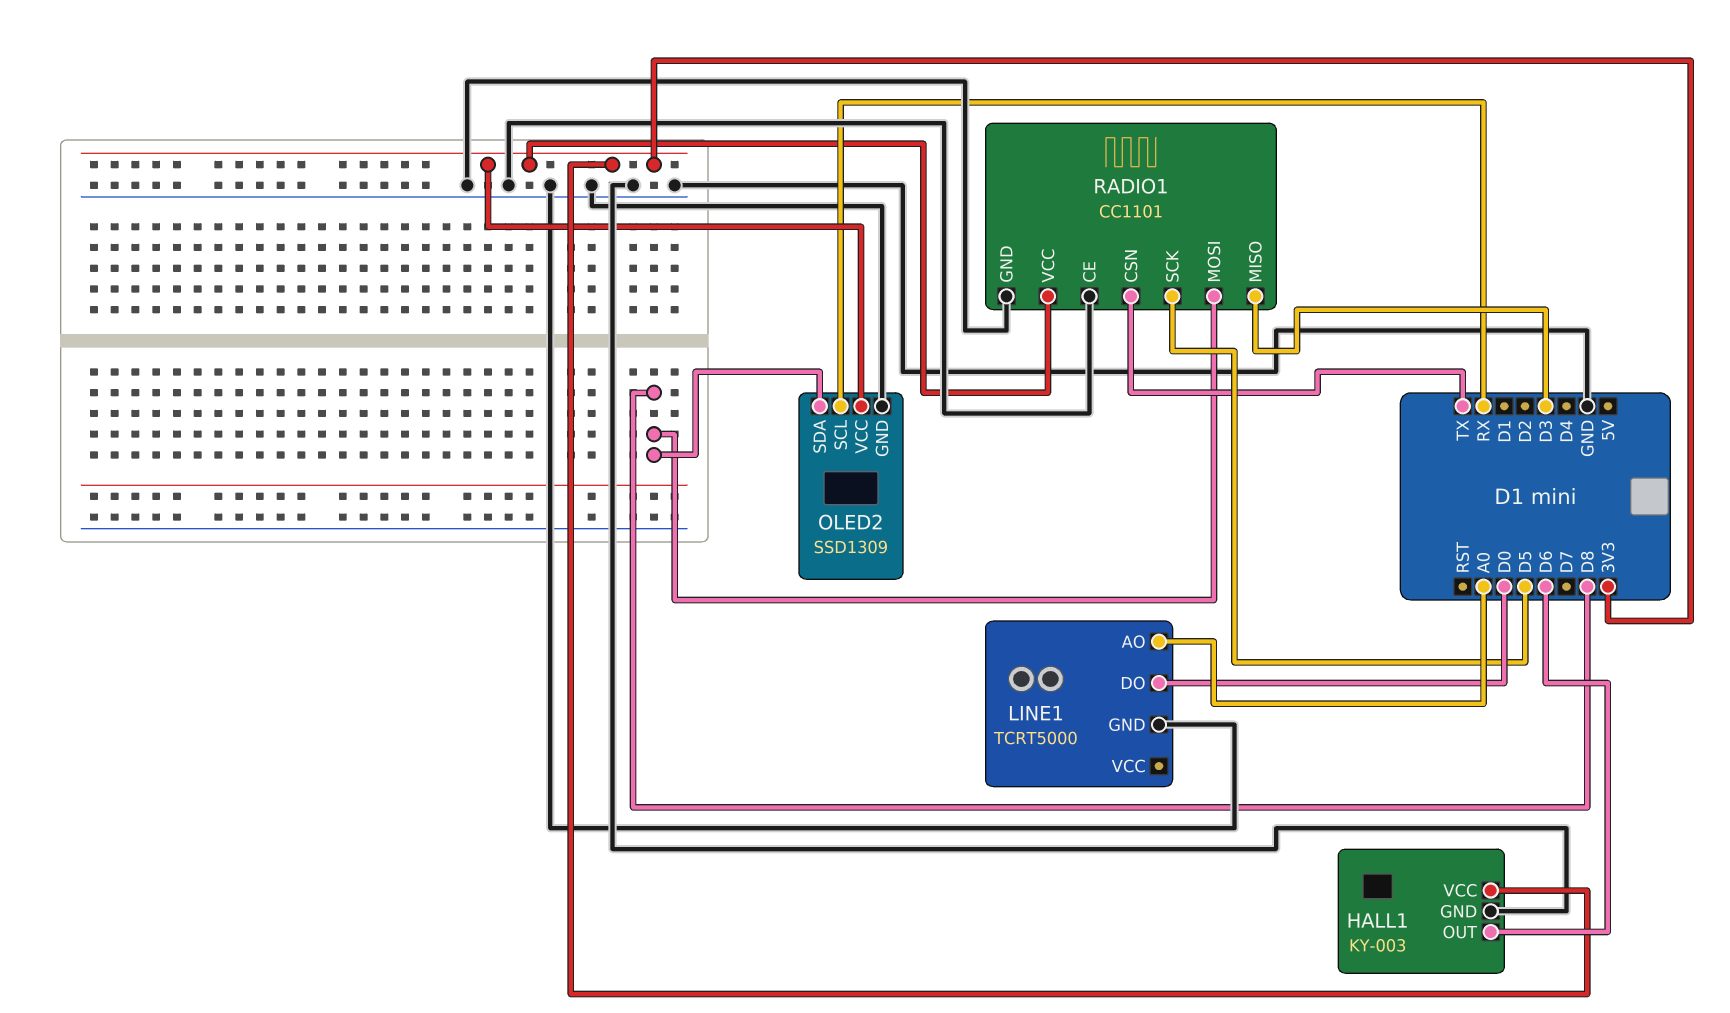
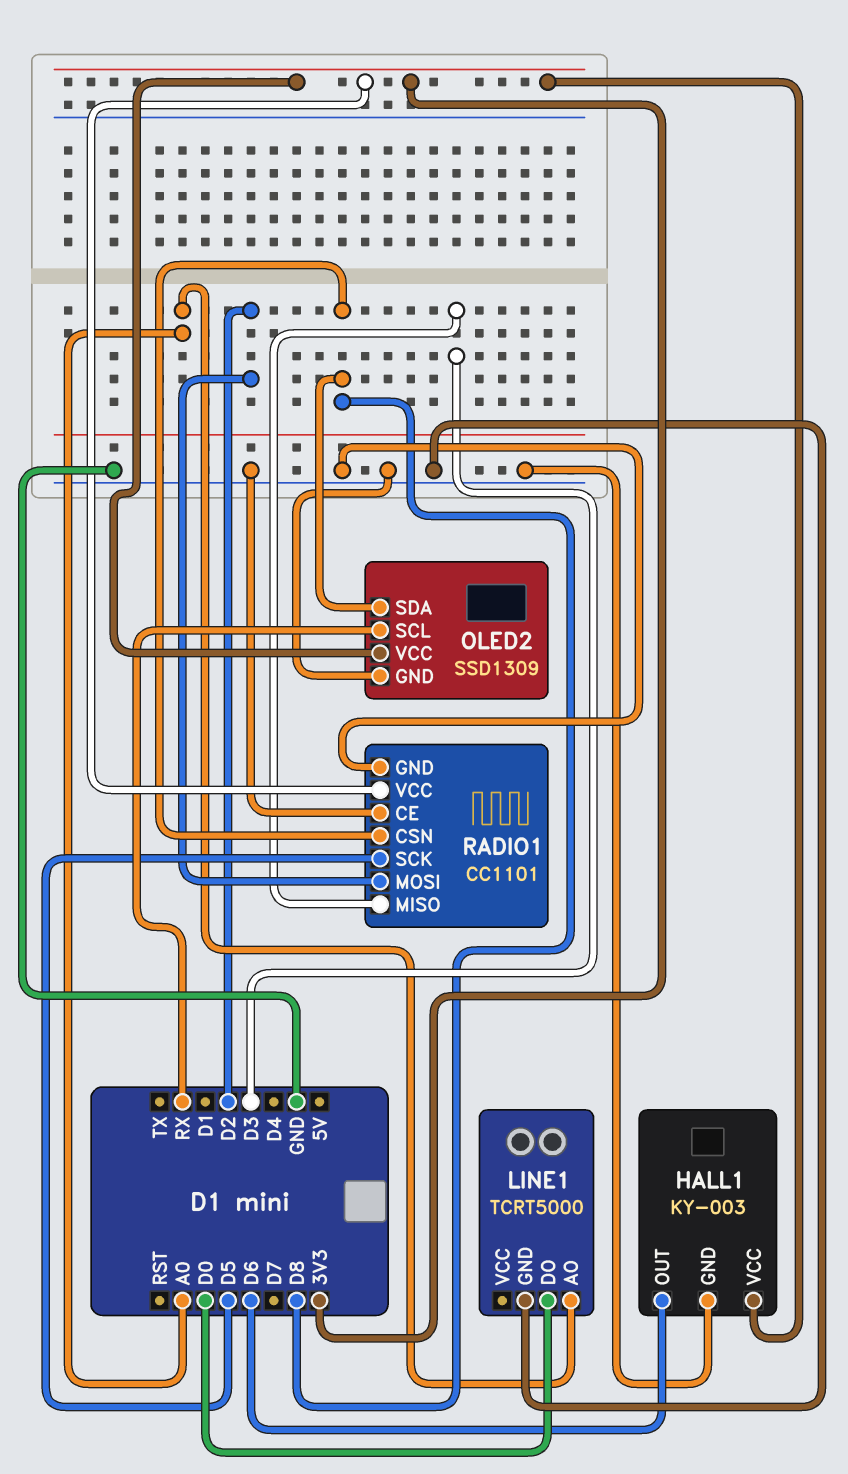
RADIO1 pin CSN: TX -> D8
RADIO1 pin MOSI: D8 -> D2

